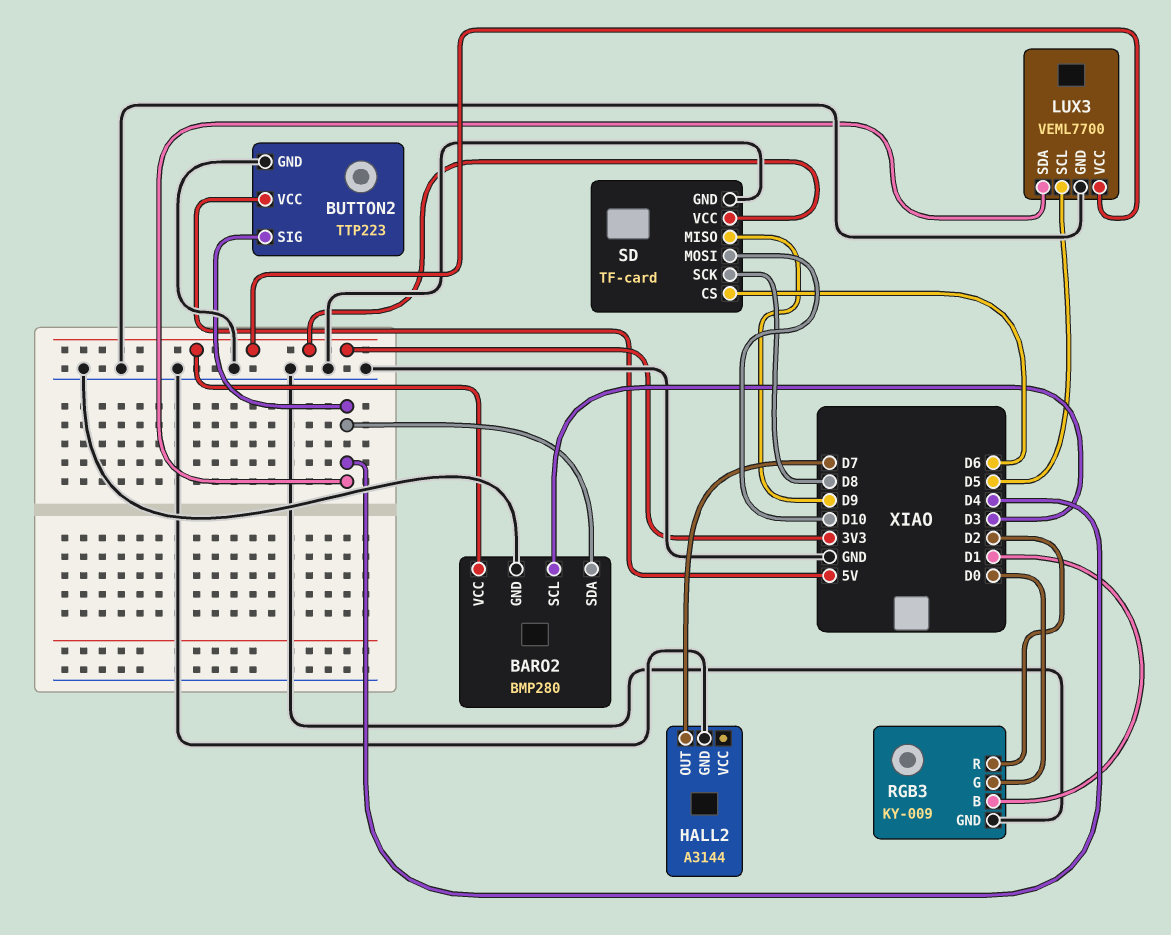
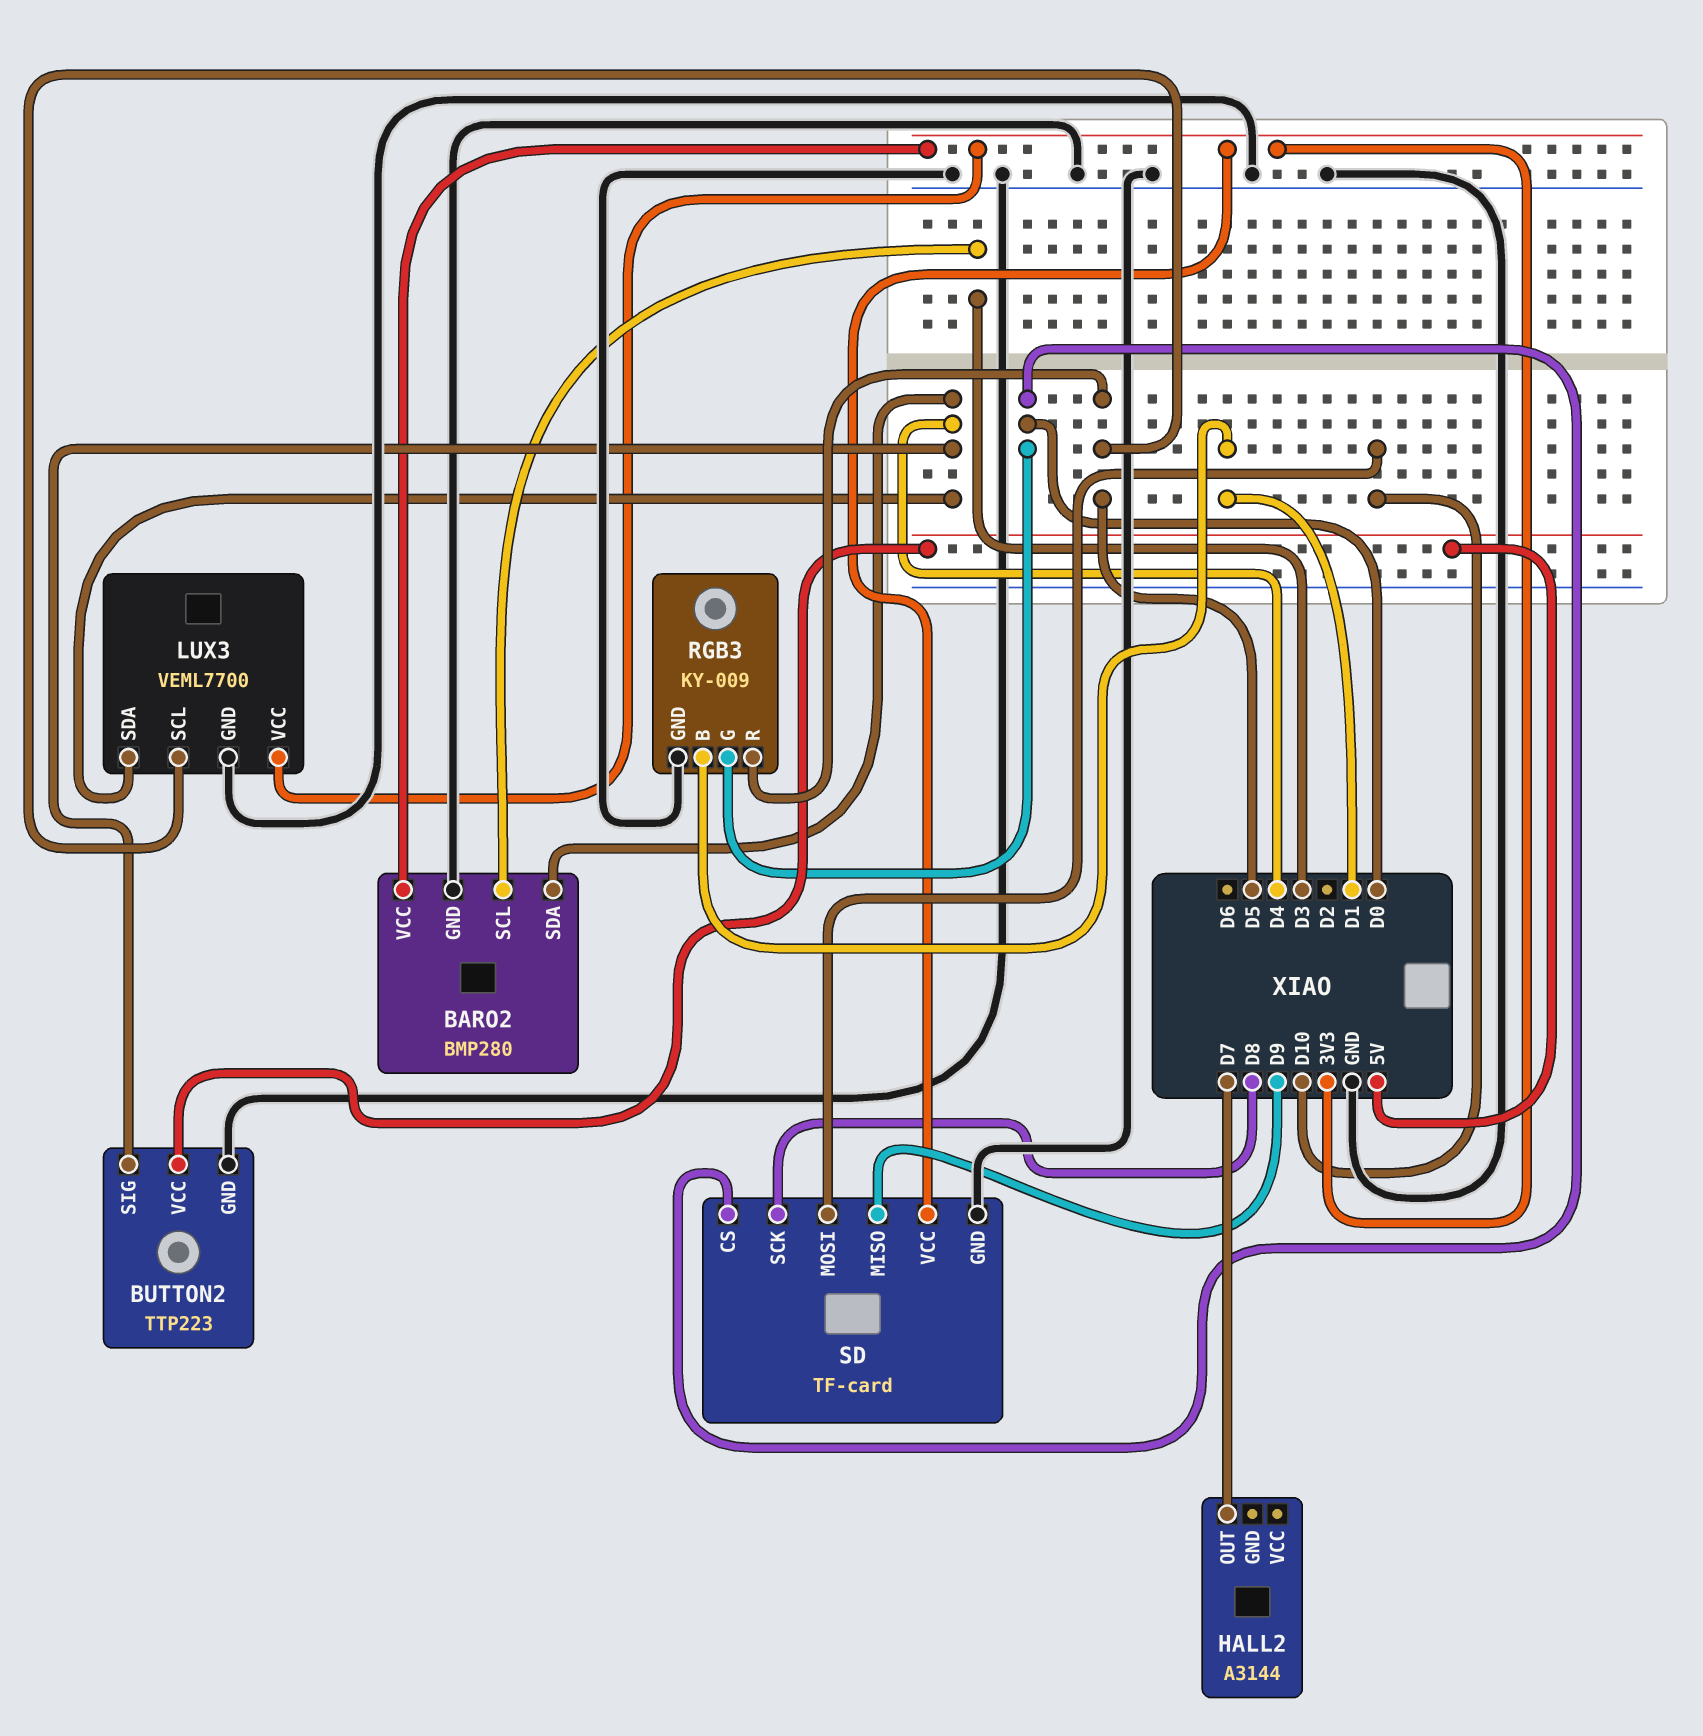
HALL2 pin GND: GND -> none
RGB3 pin R: D2 -> D5
SD pin CS: D6 -> D0

